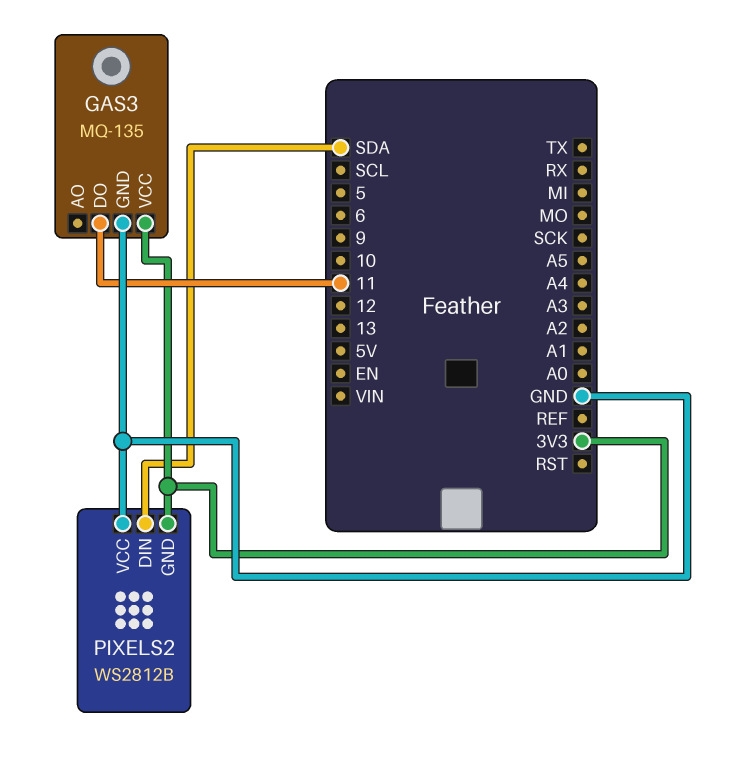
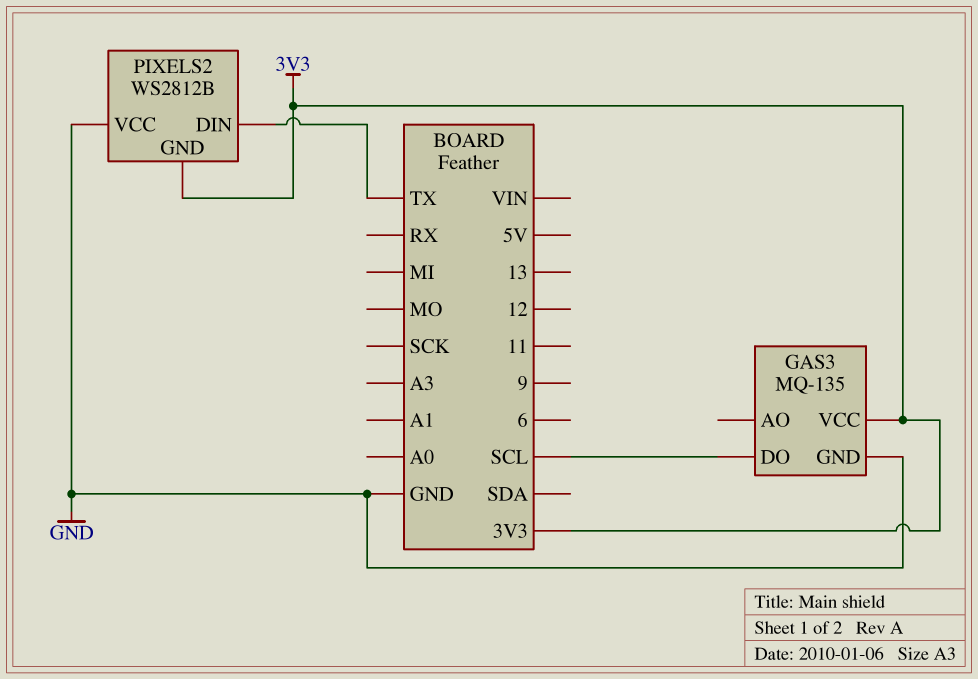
GAS3 pin DO: 11 -> SCL
PIXELS2 pin DIN: SDA -> TX

